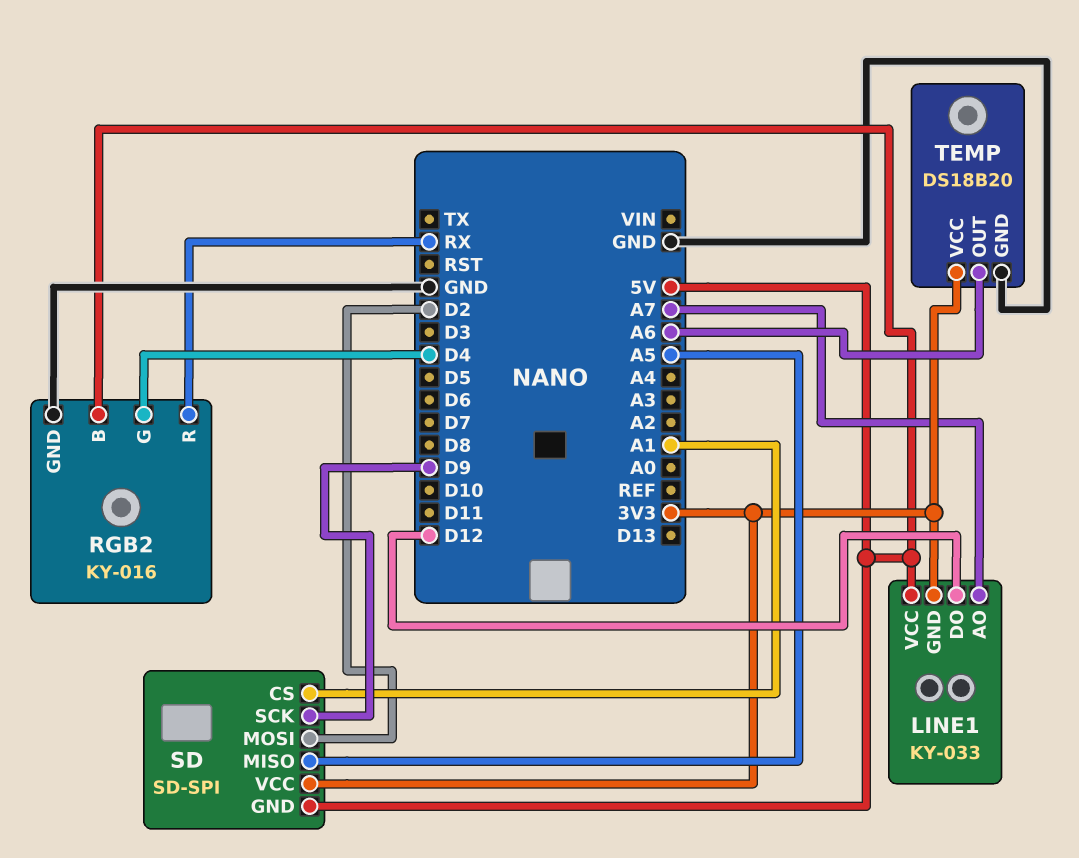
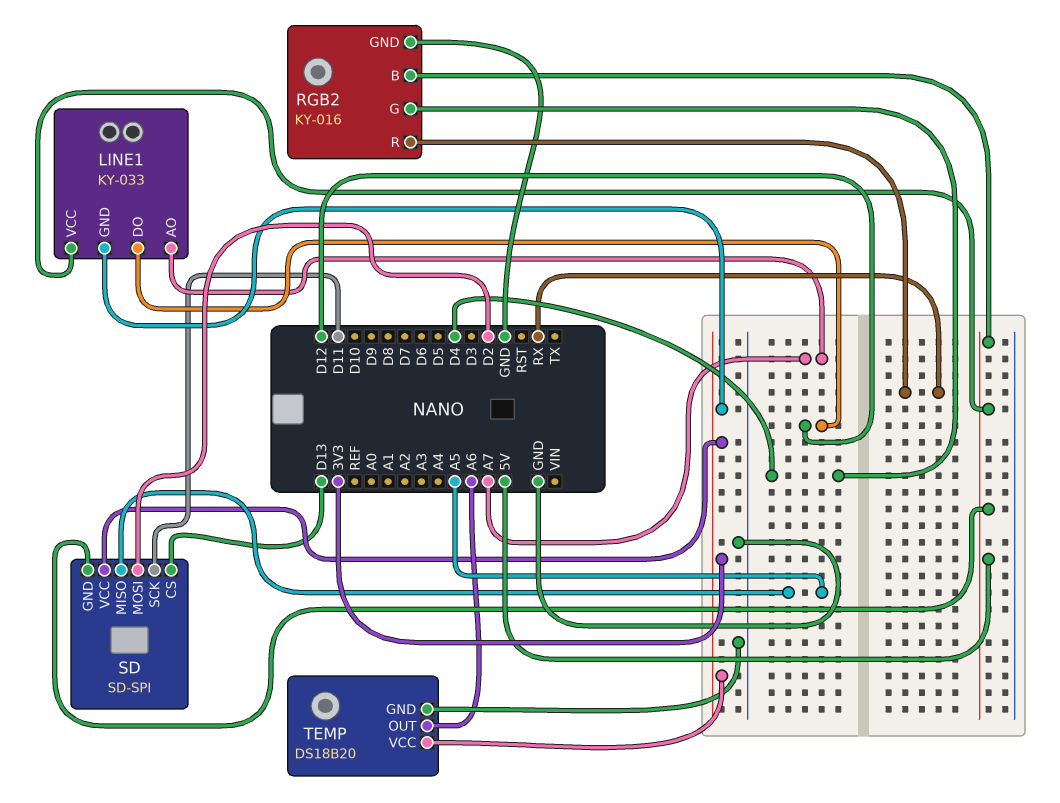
SD pin CS: A1 -> D13
SD pin SCK: D9 -> D11

